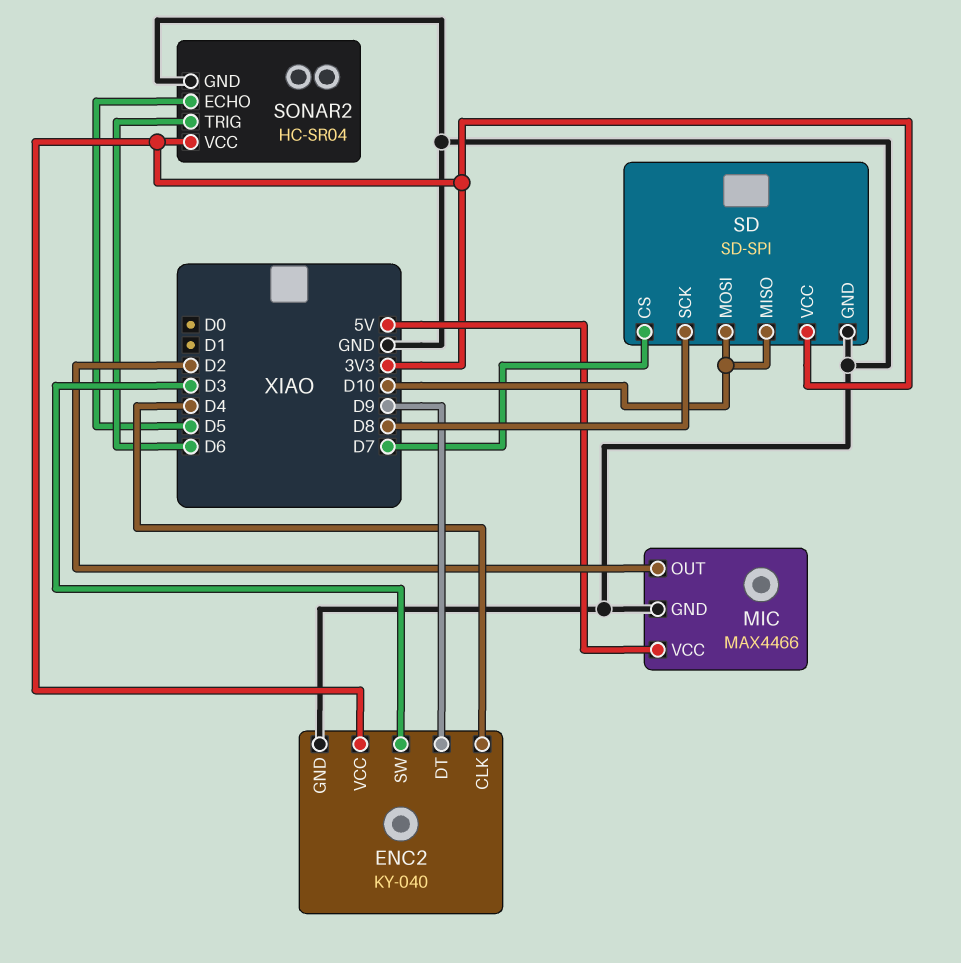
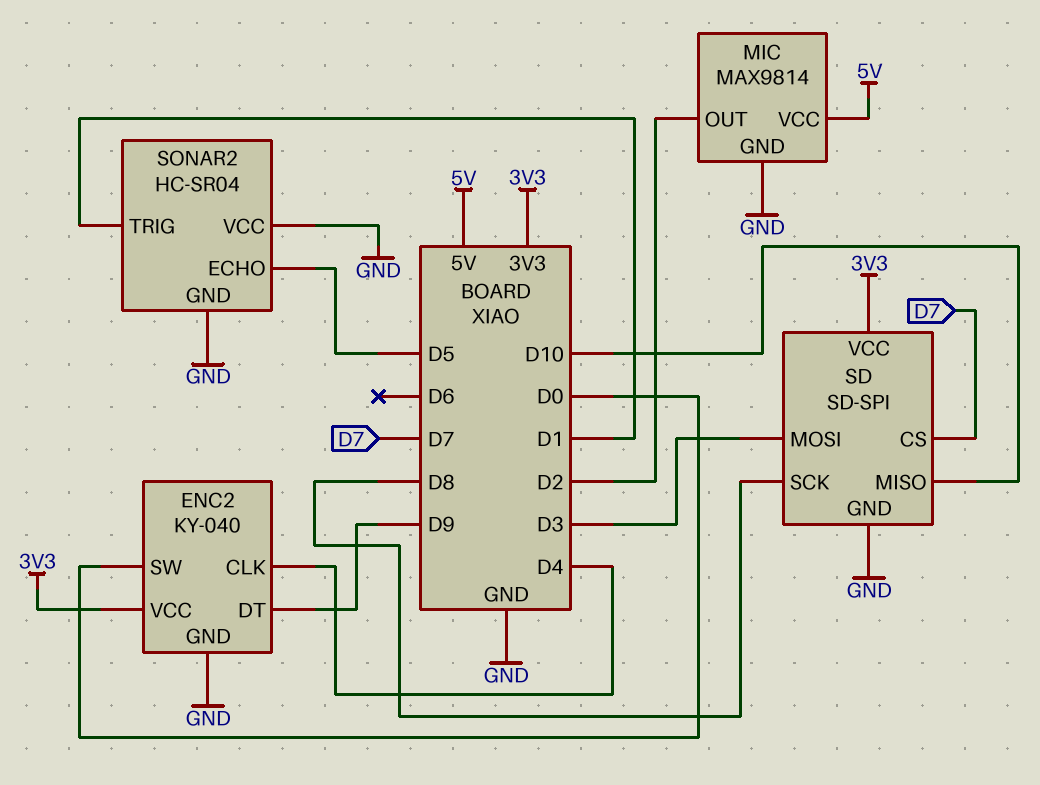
ENC2 pin SW: D3 -> D0
MIC: MAX4466 -> MAX9814
SD pin MOSI: D10 -> D3
SONAR2 pin TRIG: D6 -> D1
SONAR2 pin VCC: 3V3 -> GND

